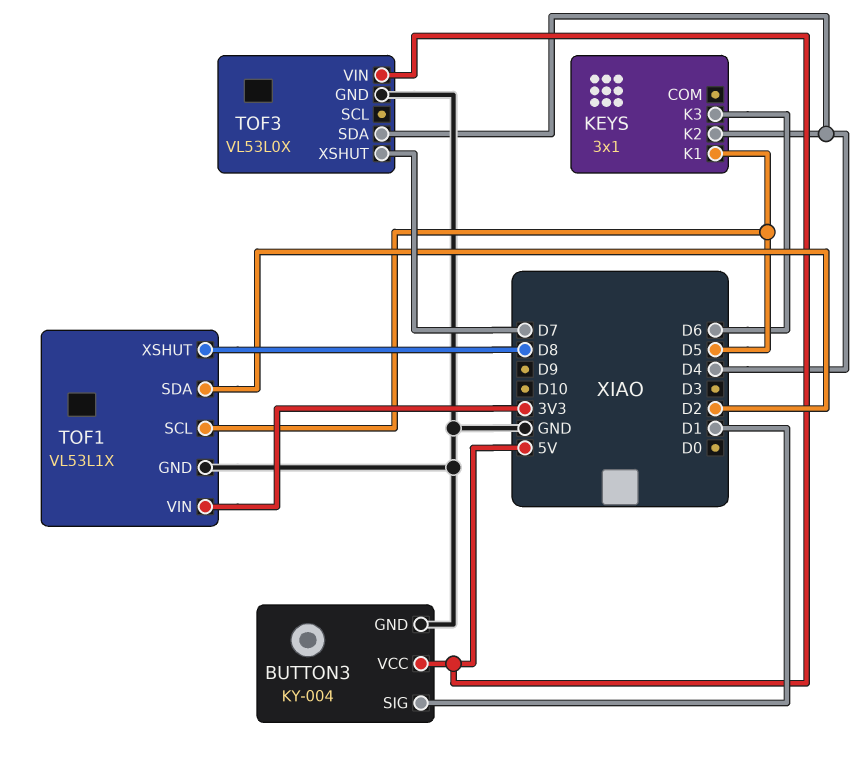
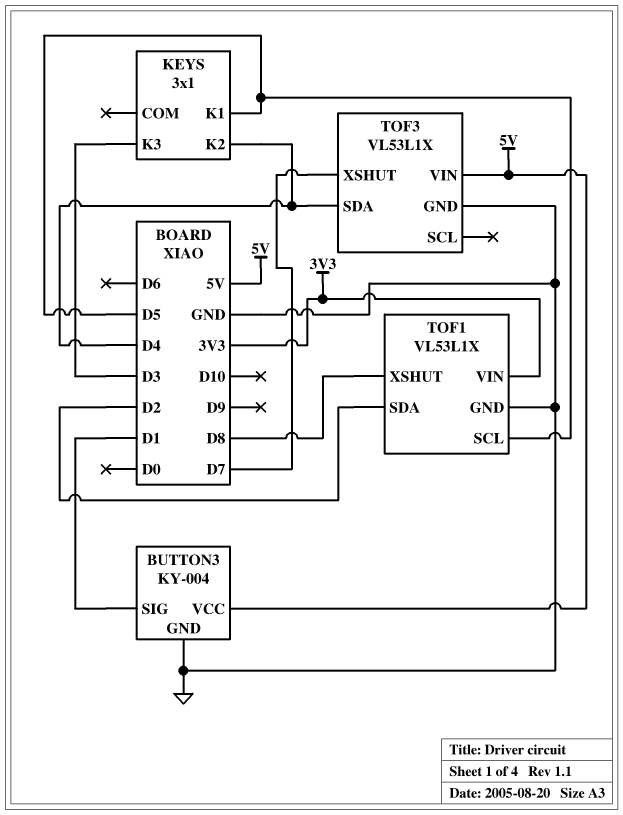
KEYS pin K3: D6 -> D3
TOF3: VL53L0X -> VL53L1X

